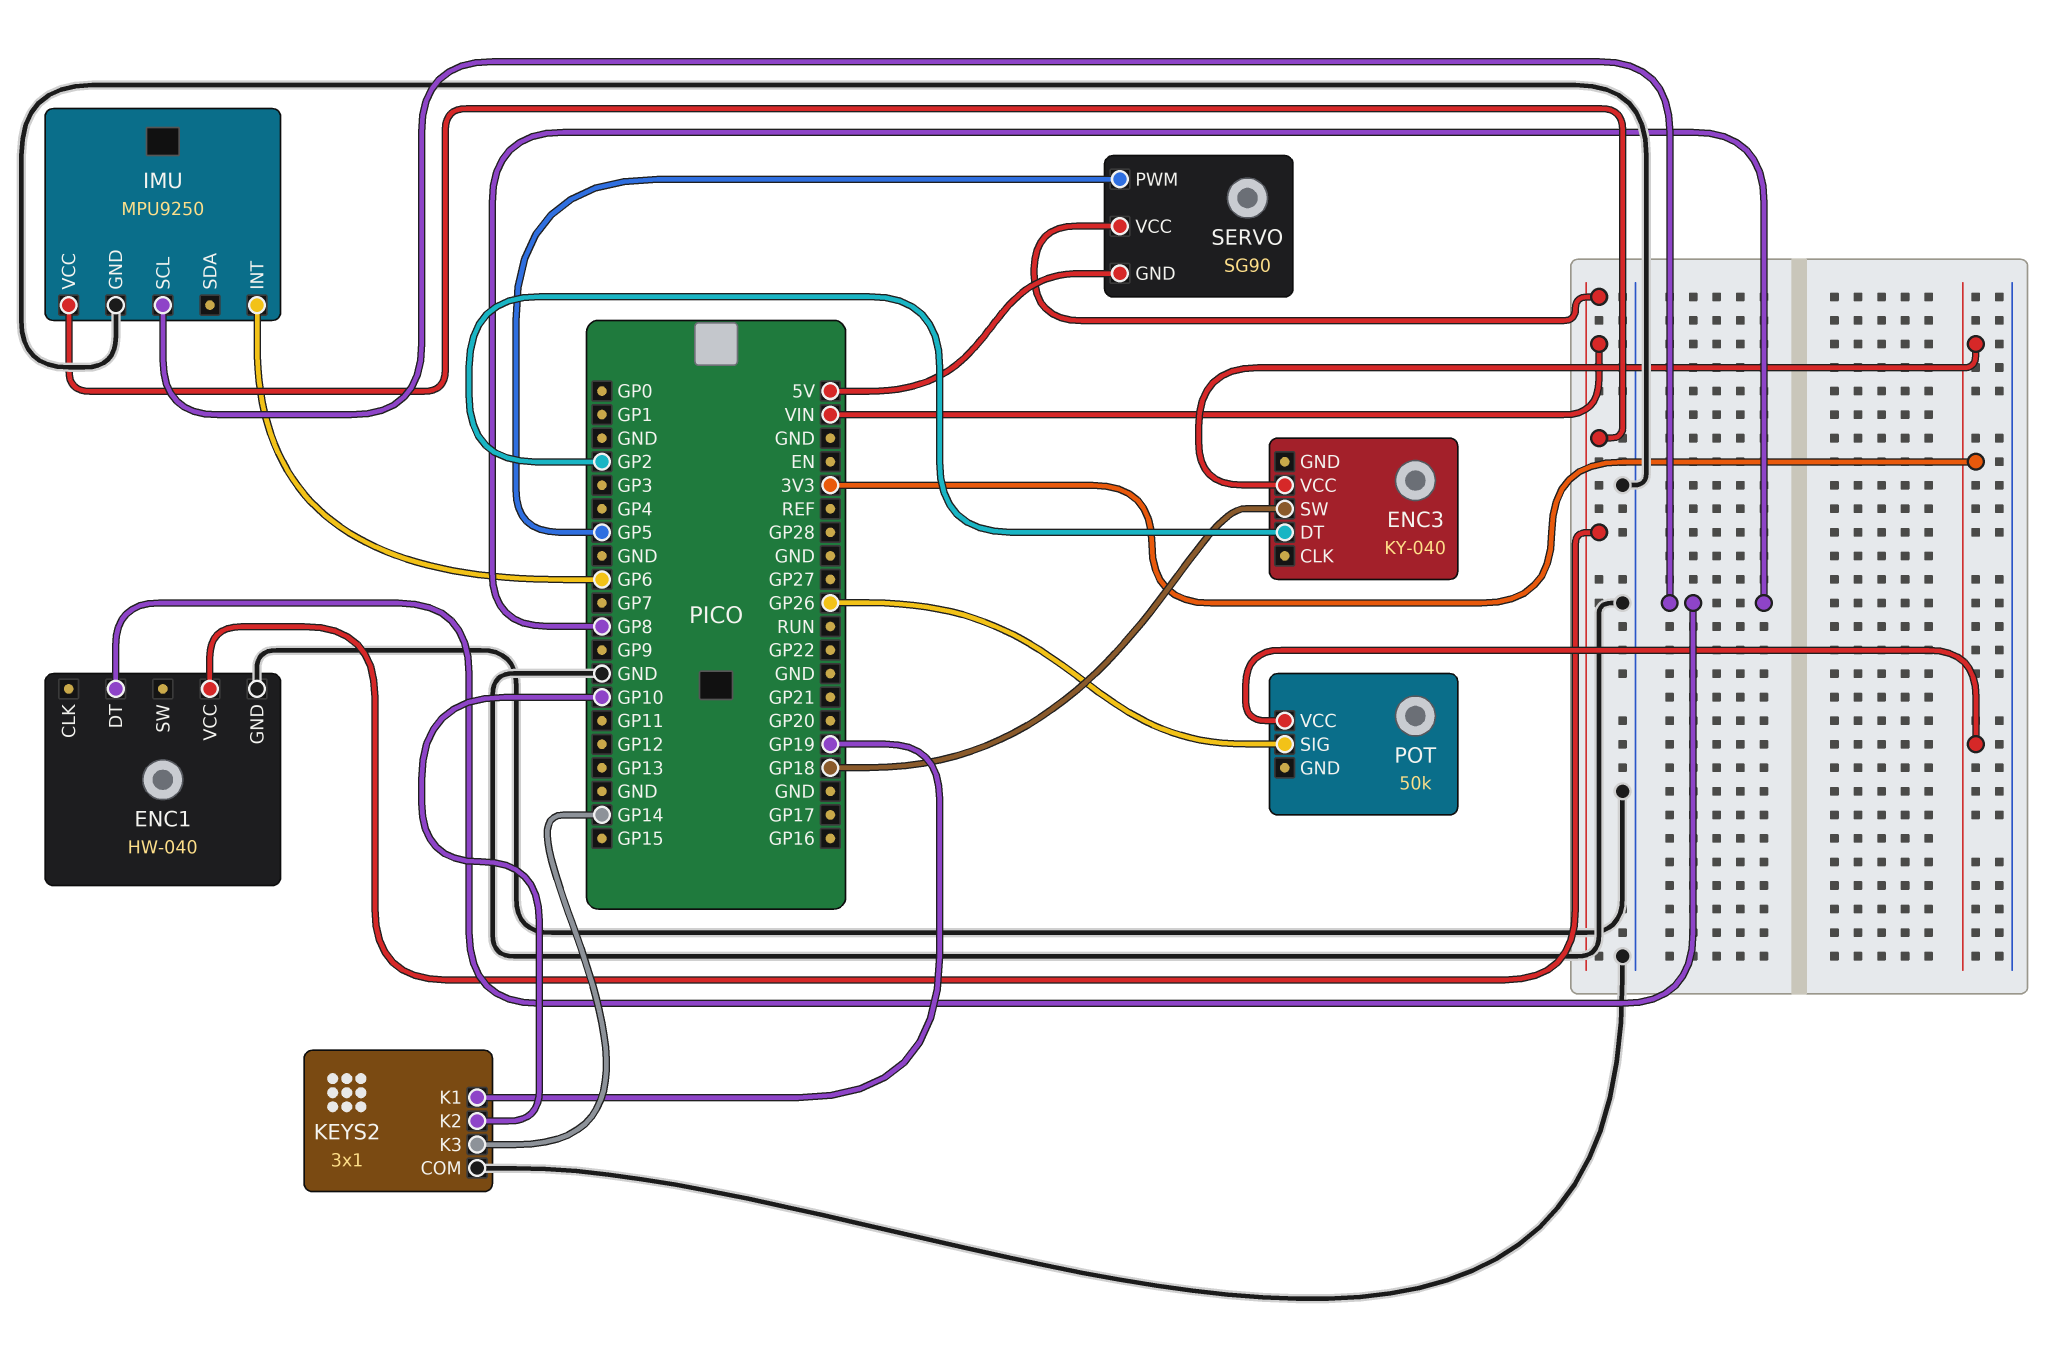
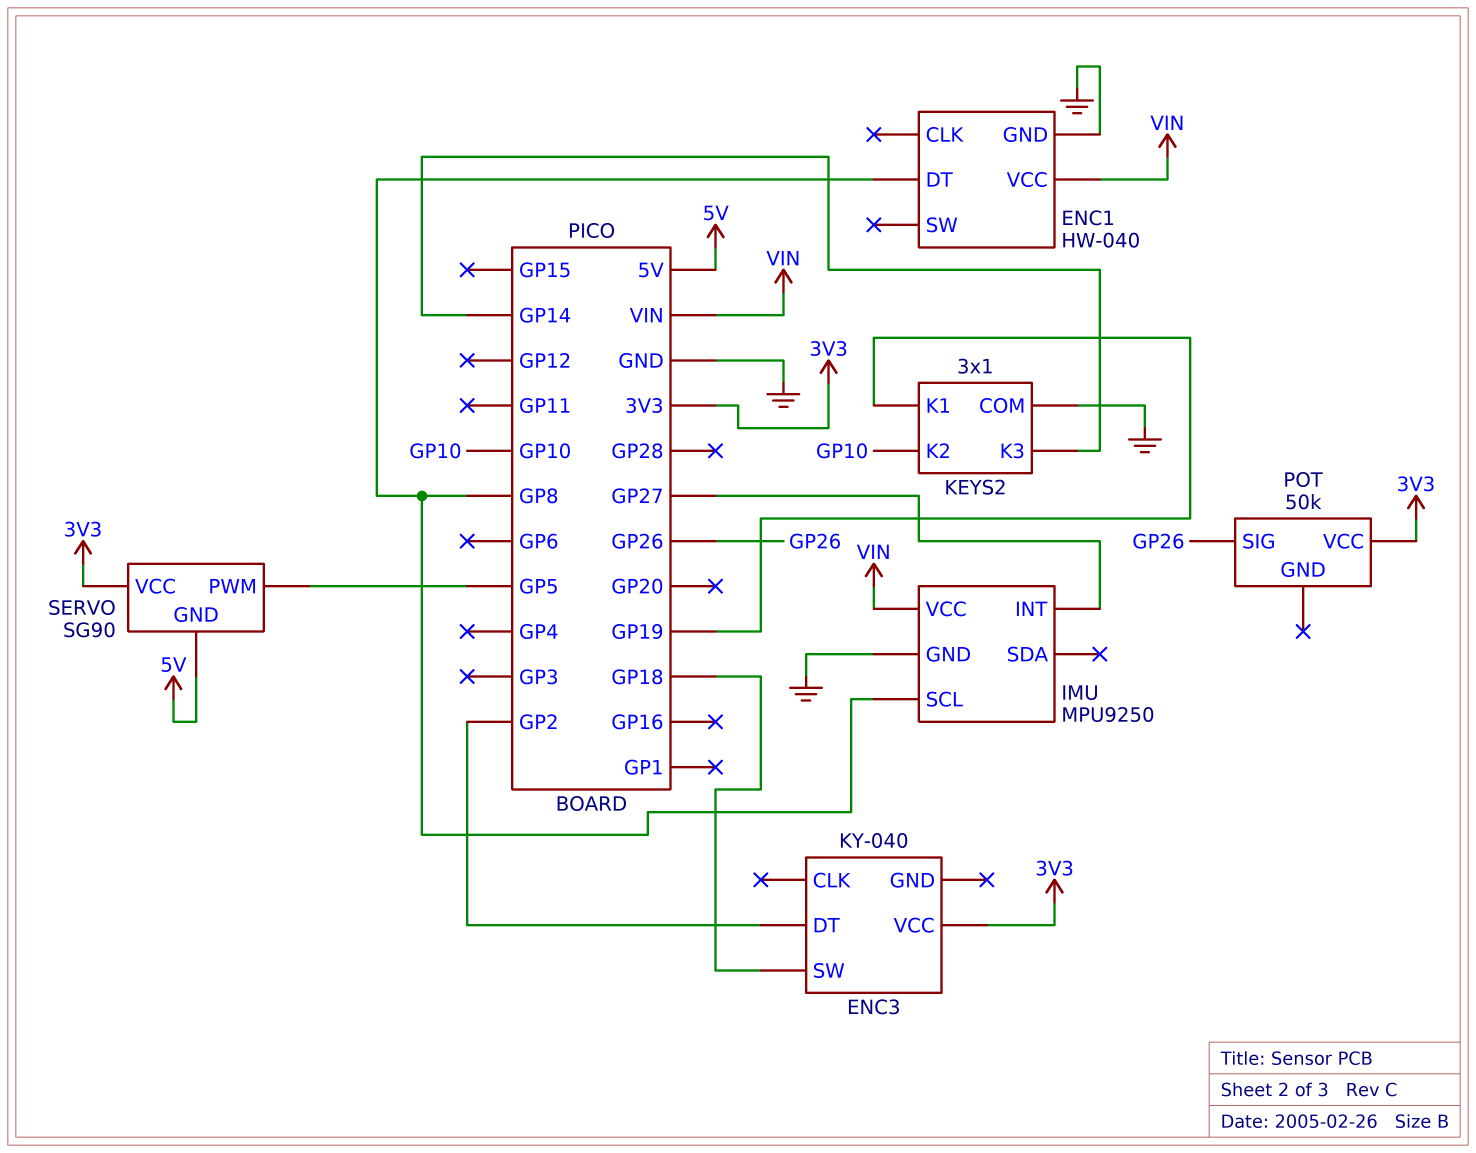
IMU pin INT: GP6 -> GP27
SERVO pin VCC: VIN -> 3V3

